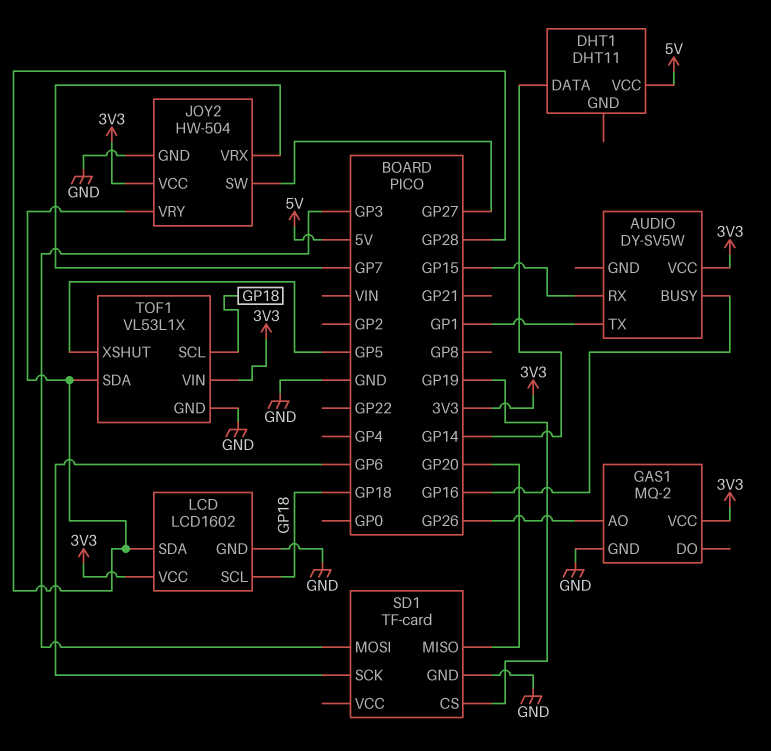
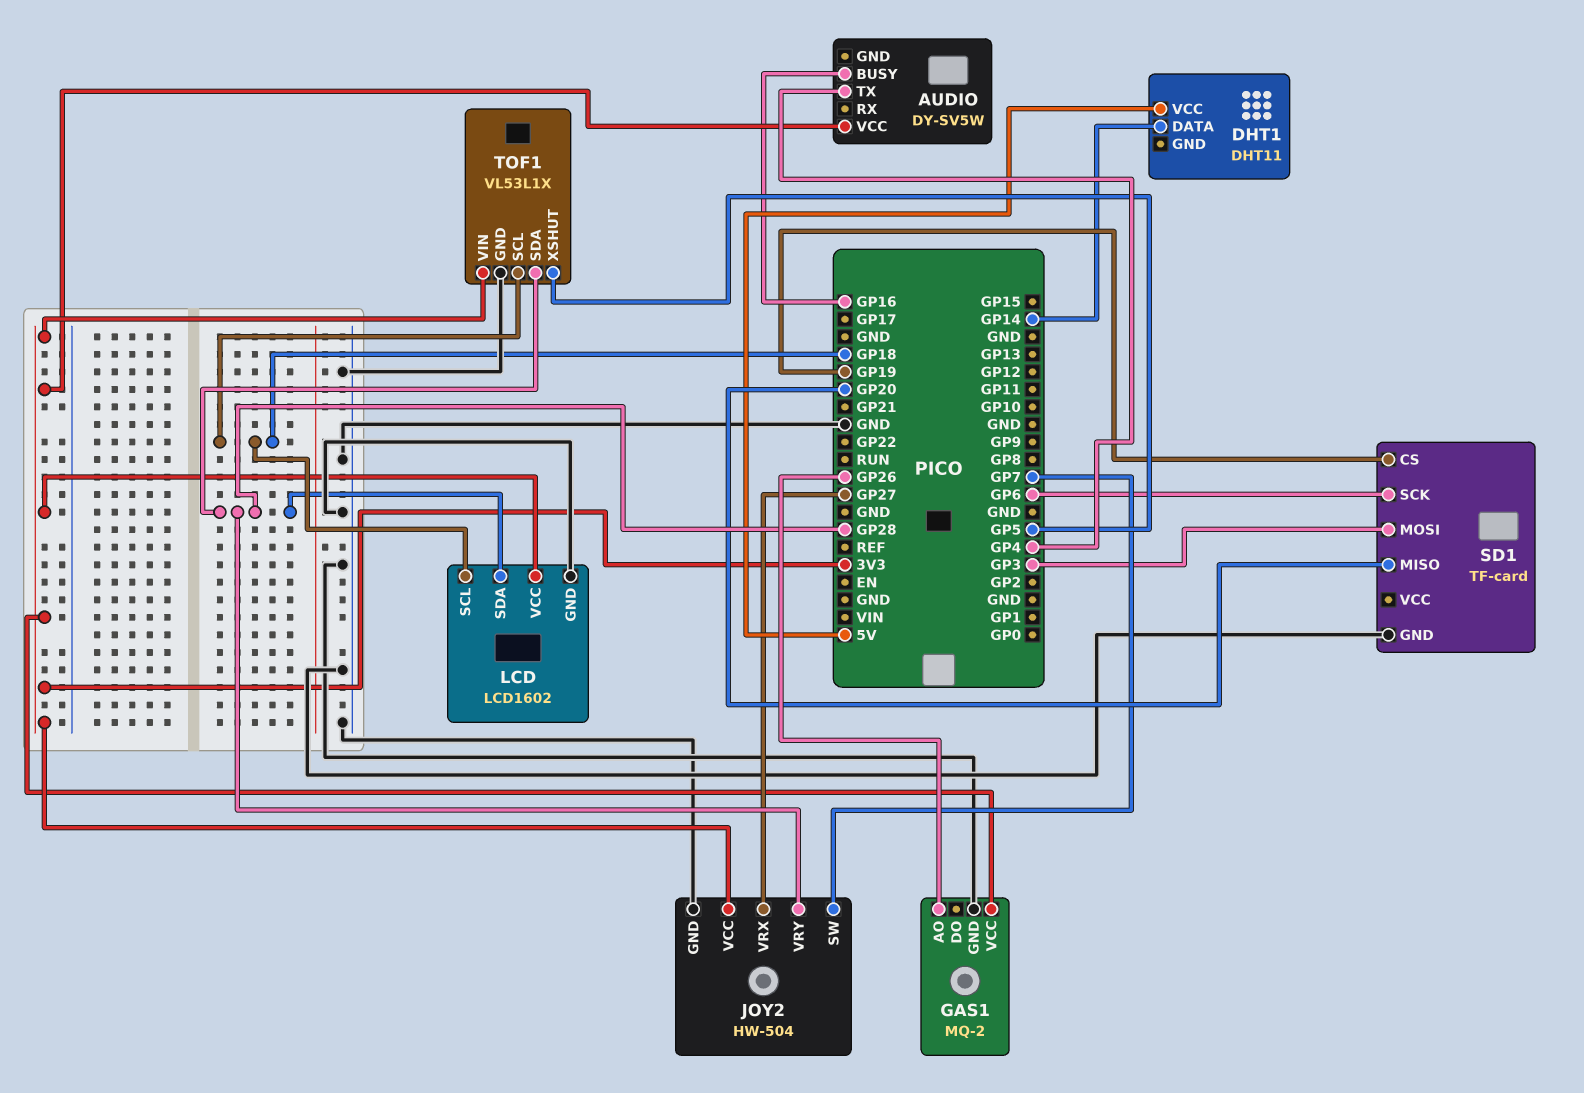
AUDIO pin RX: GP15 -> none
AUDIO pin TX: GP1 -> GP4
JOY2 pin SW: GP27 -> GP7
JOY2 pin VRX: GP7 -> GP27

